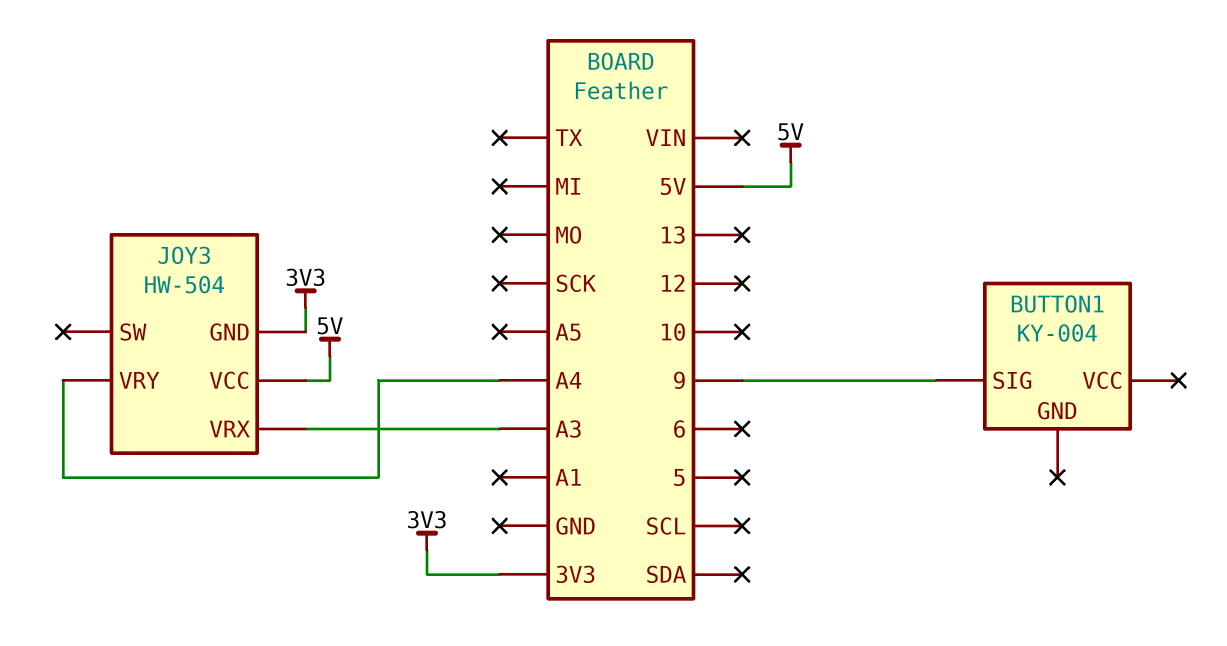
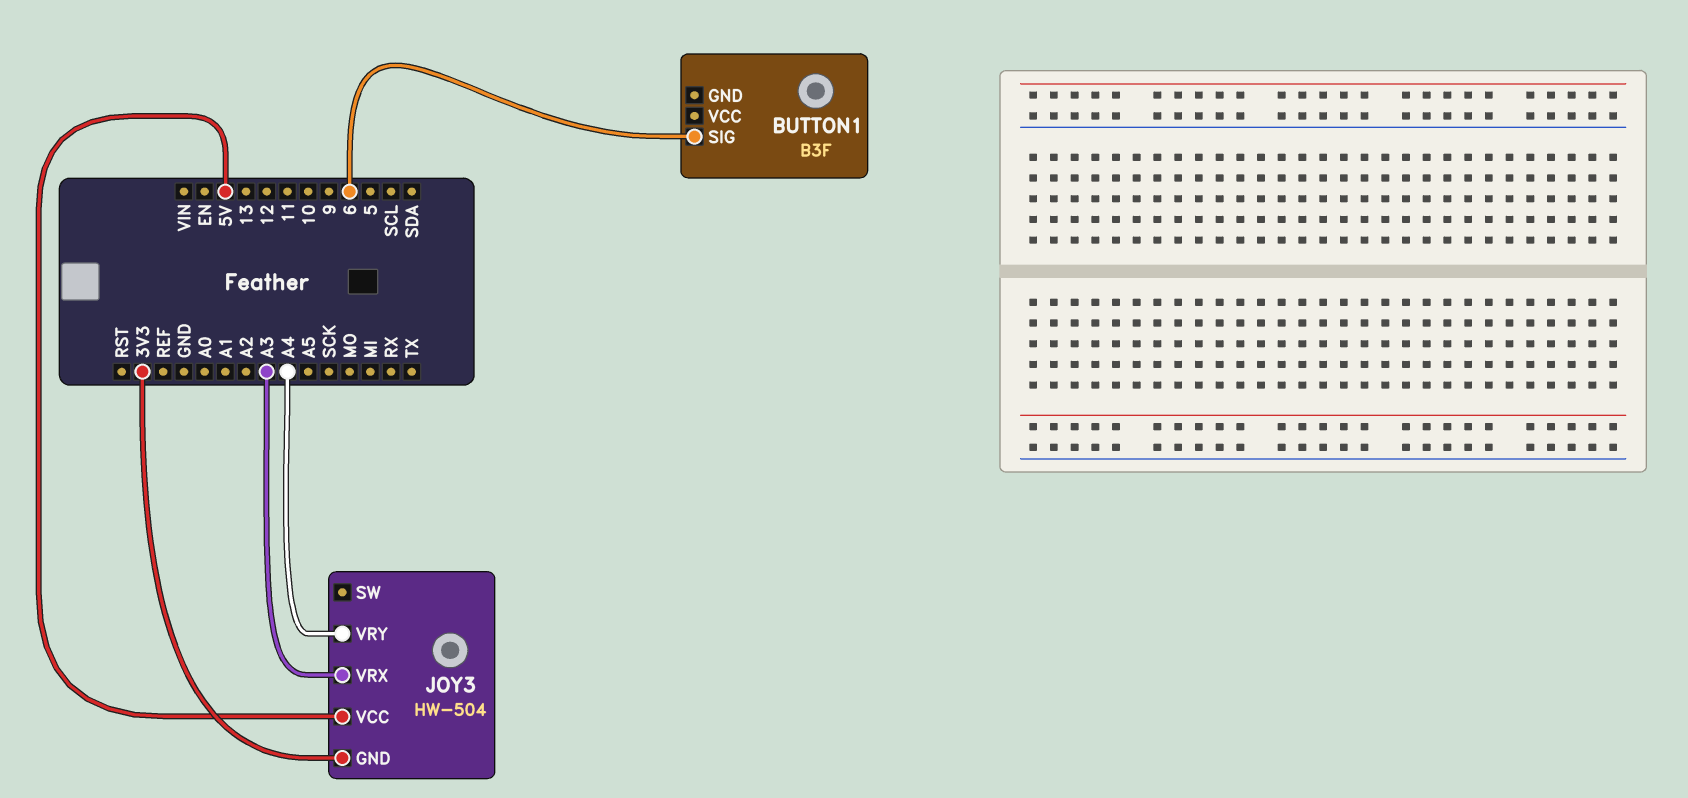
BUTTON1: KY-004 -> B3F
BUTTON1 pin SIG: 9 -> 6

